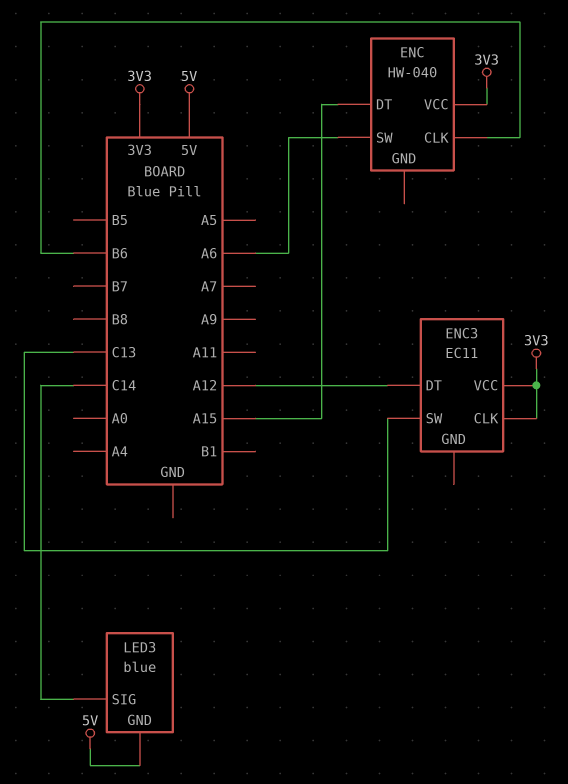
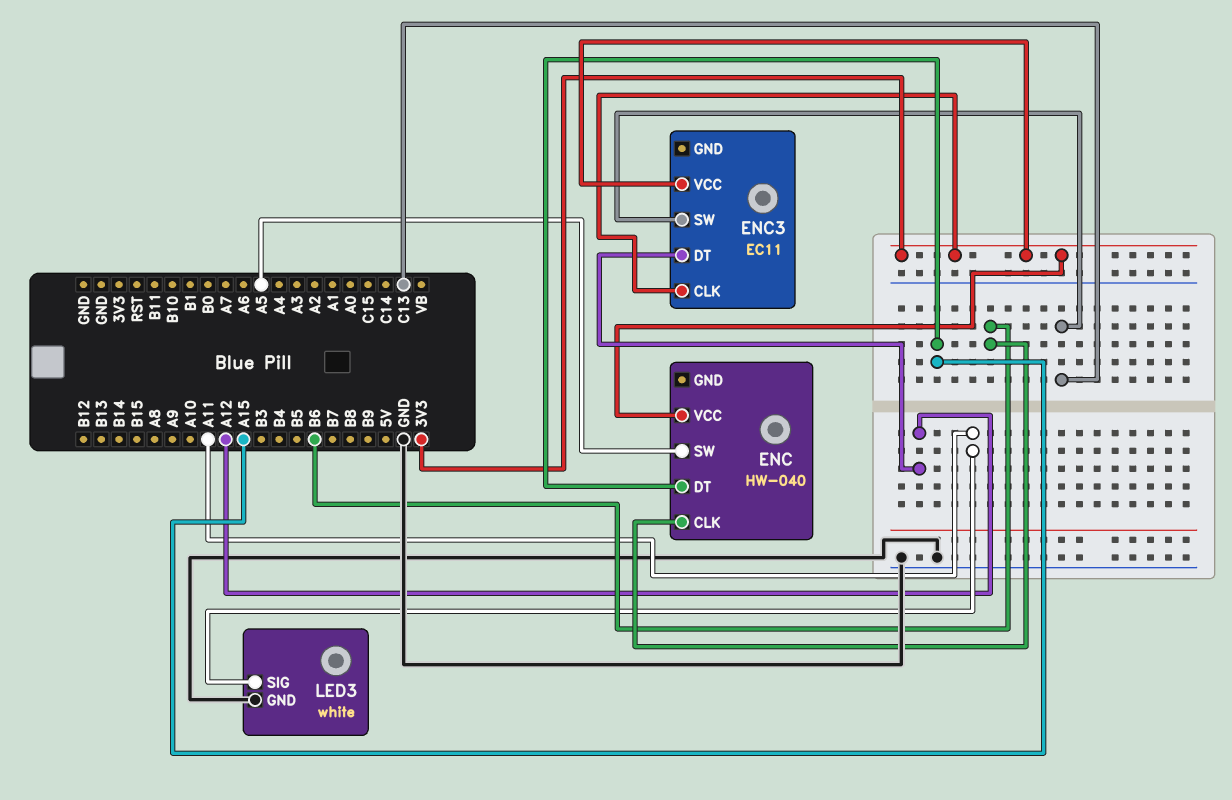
ENC pin SW: A6 -> A5
LED3: blue -> white
LED3 pin GND: 5V -> GND
LED3 pin SIG: C14 -> A11

